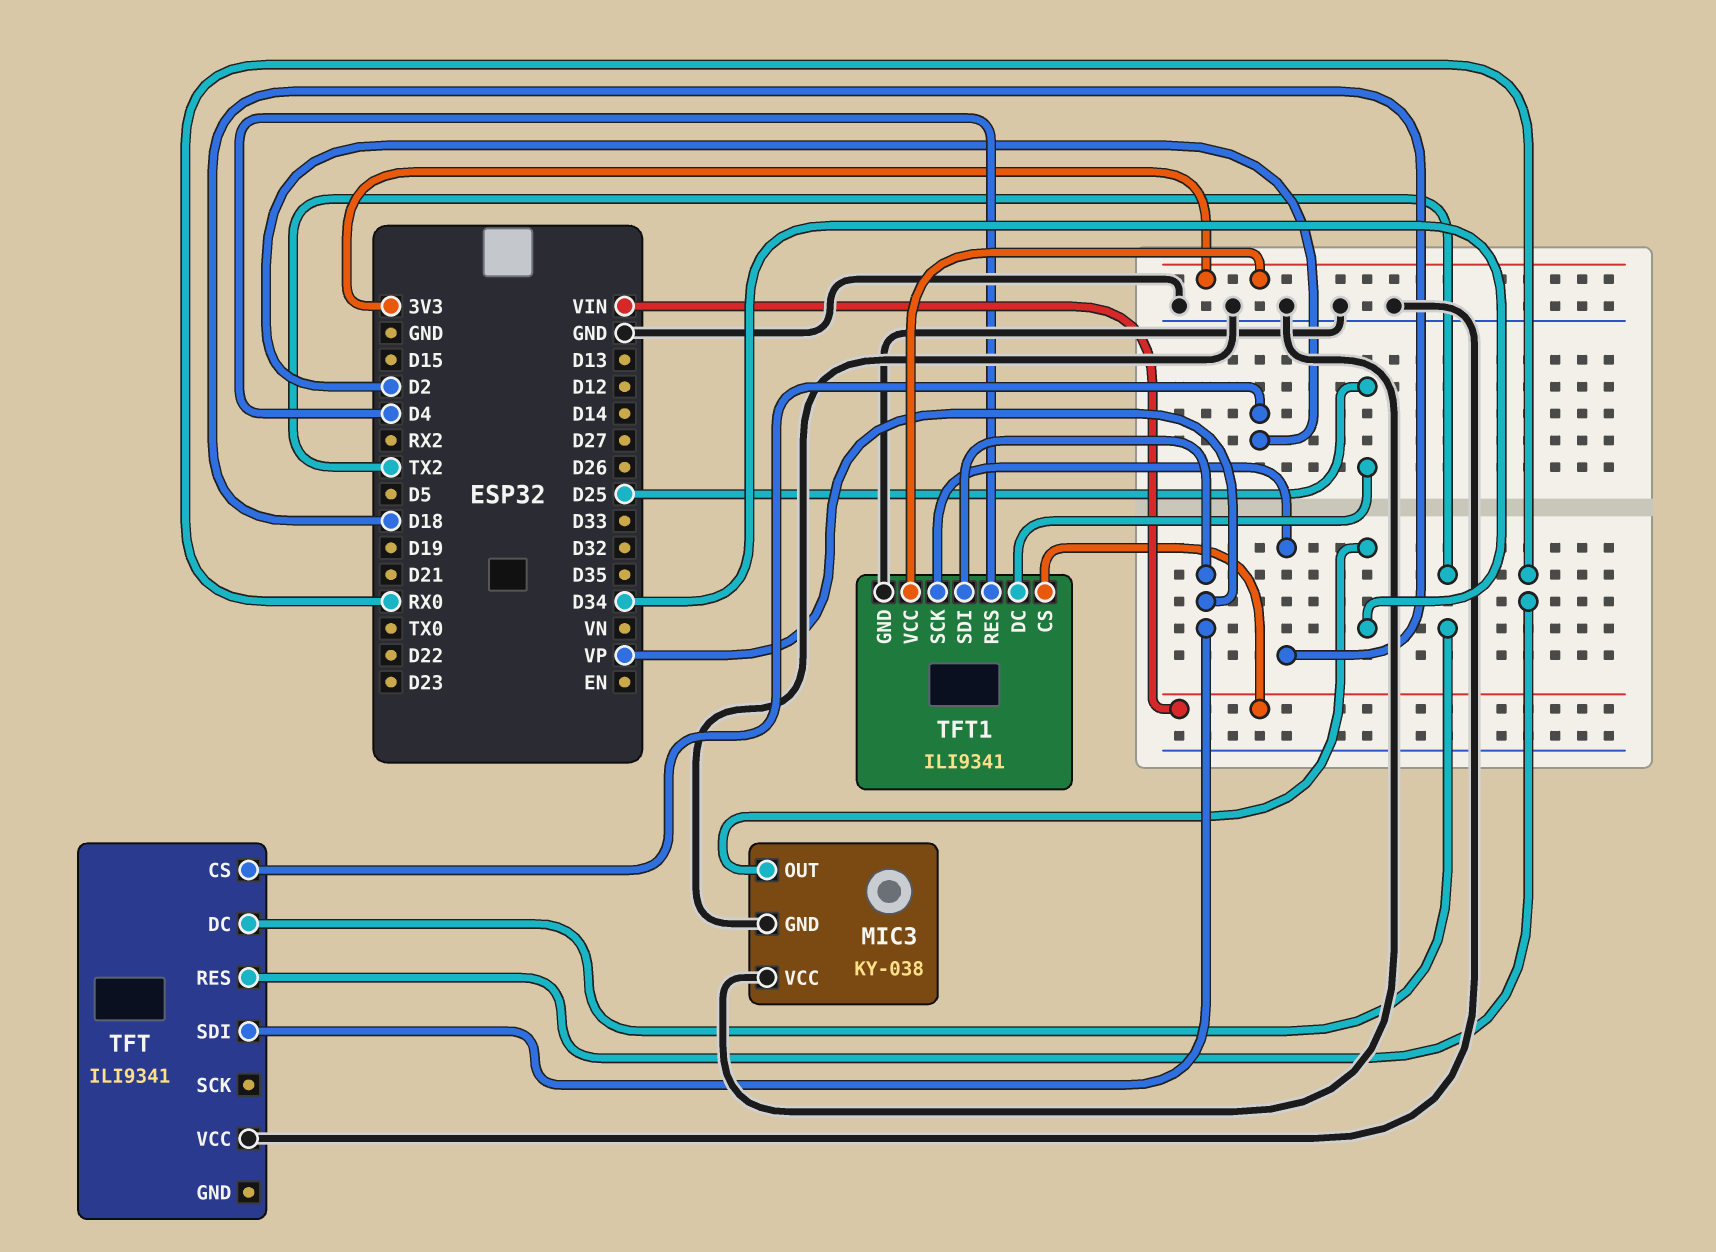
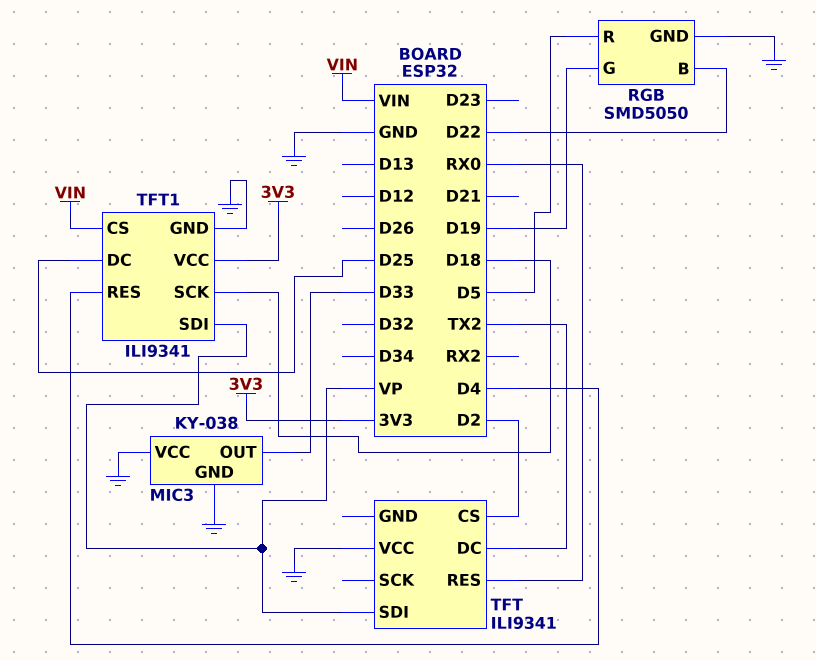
MIC3 pin OUT: D34 -> D33
RGB: none -> SMD5050
RGB pin B: none -> D22
RGB pin G: none -> D19
RGB pin GND: none -> GND
RGB pin R: none -> D5

